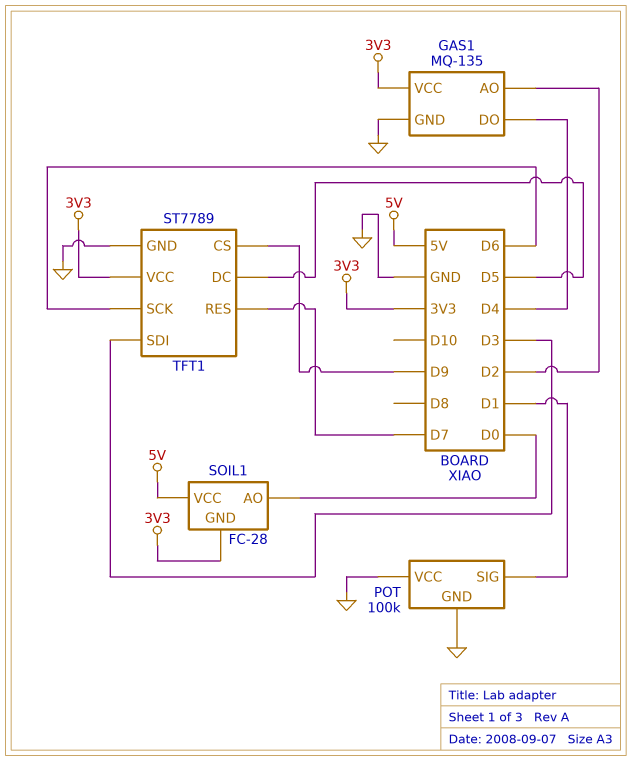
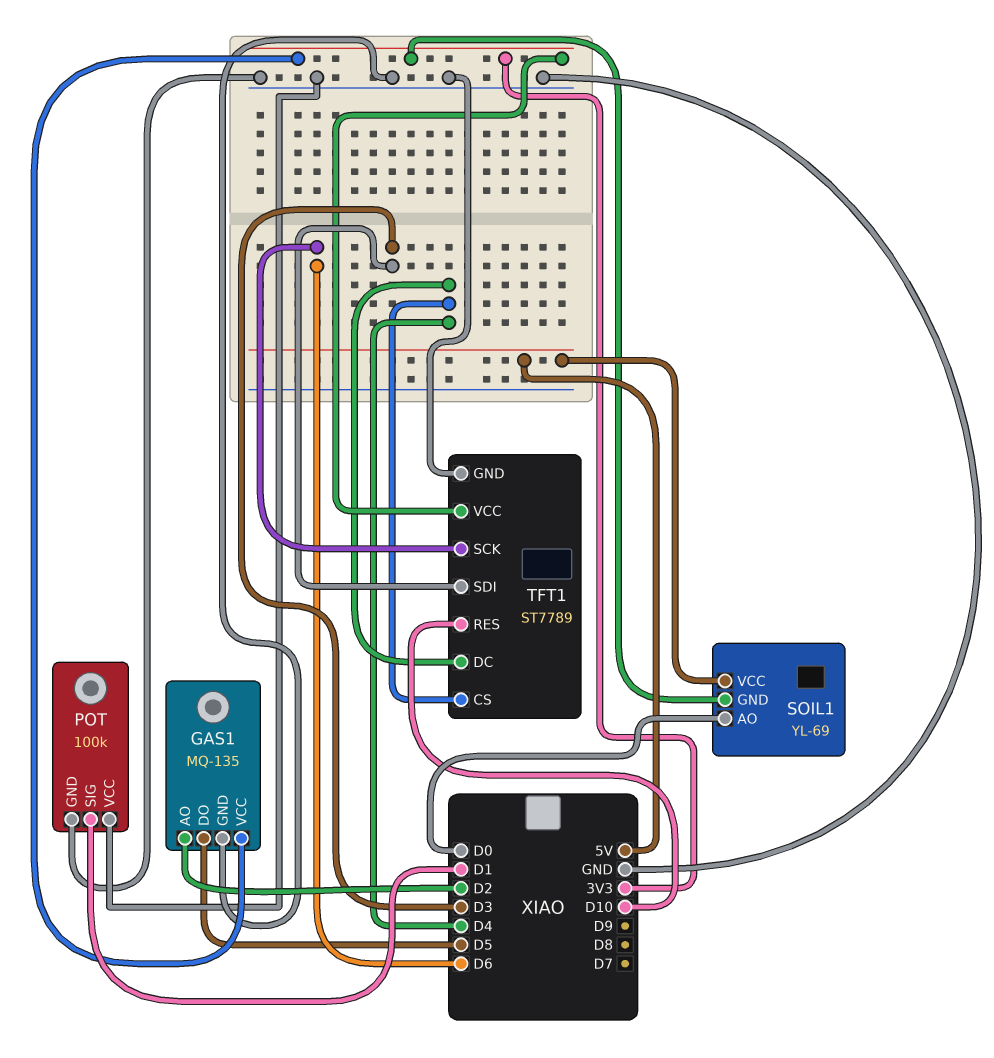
GAS1 pin DO: D4 -> D5
SOIL1: FC-28 -> YL-69
TFT1 pin CS: D9 -> D4
TFT1 pin DC: D5 -> D4
TFT1 pin RES: D7 -> D10

